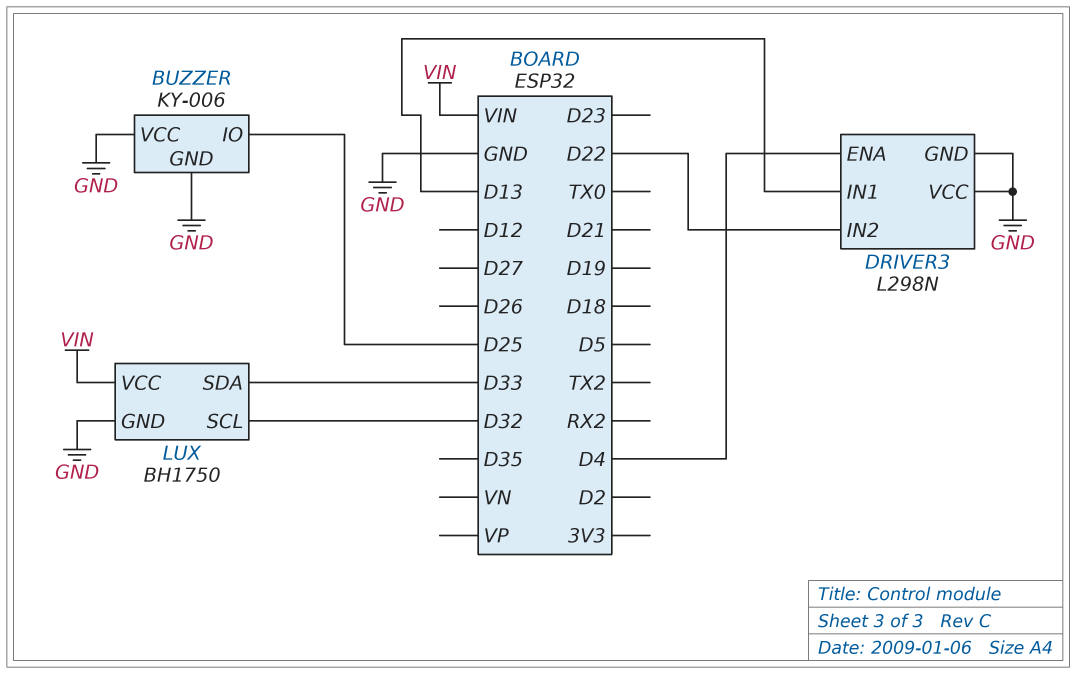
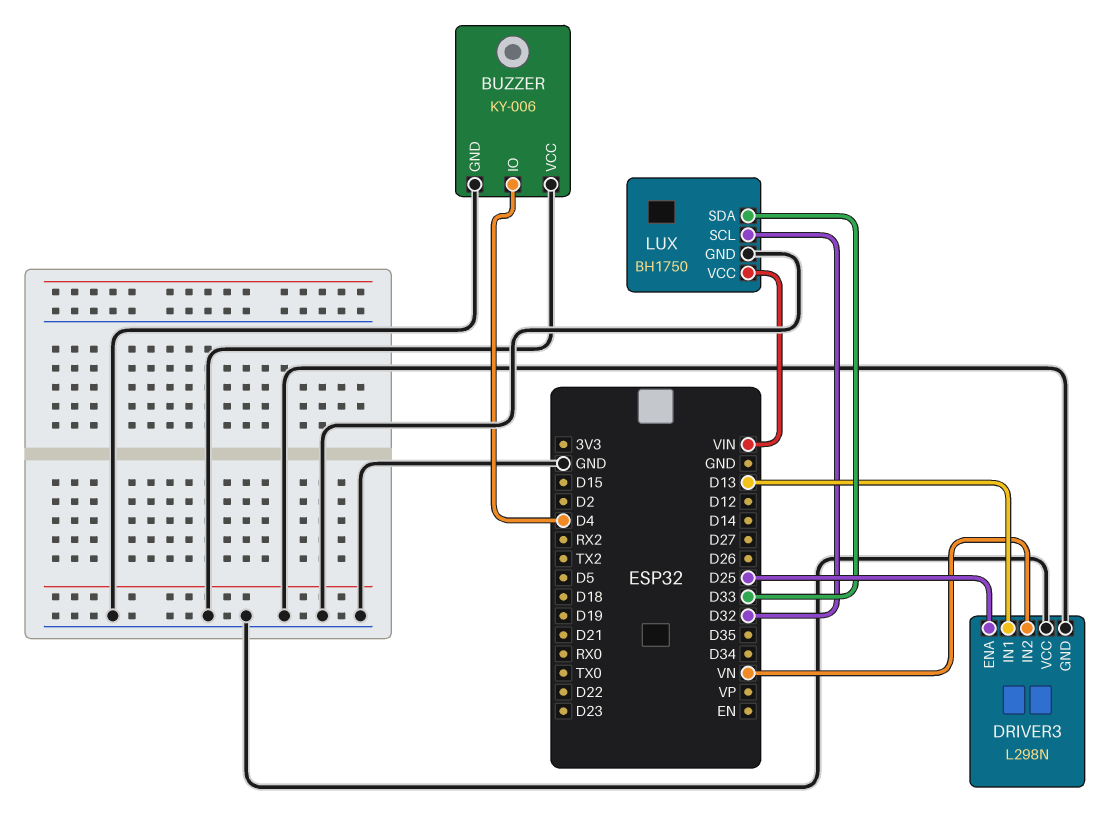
BUZZER pin IO: D25 -> D4
DRIVER3 pin ENA: D4 -> D25
DRIVER3 pin IN2: D22 -> VN

